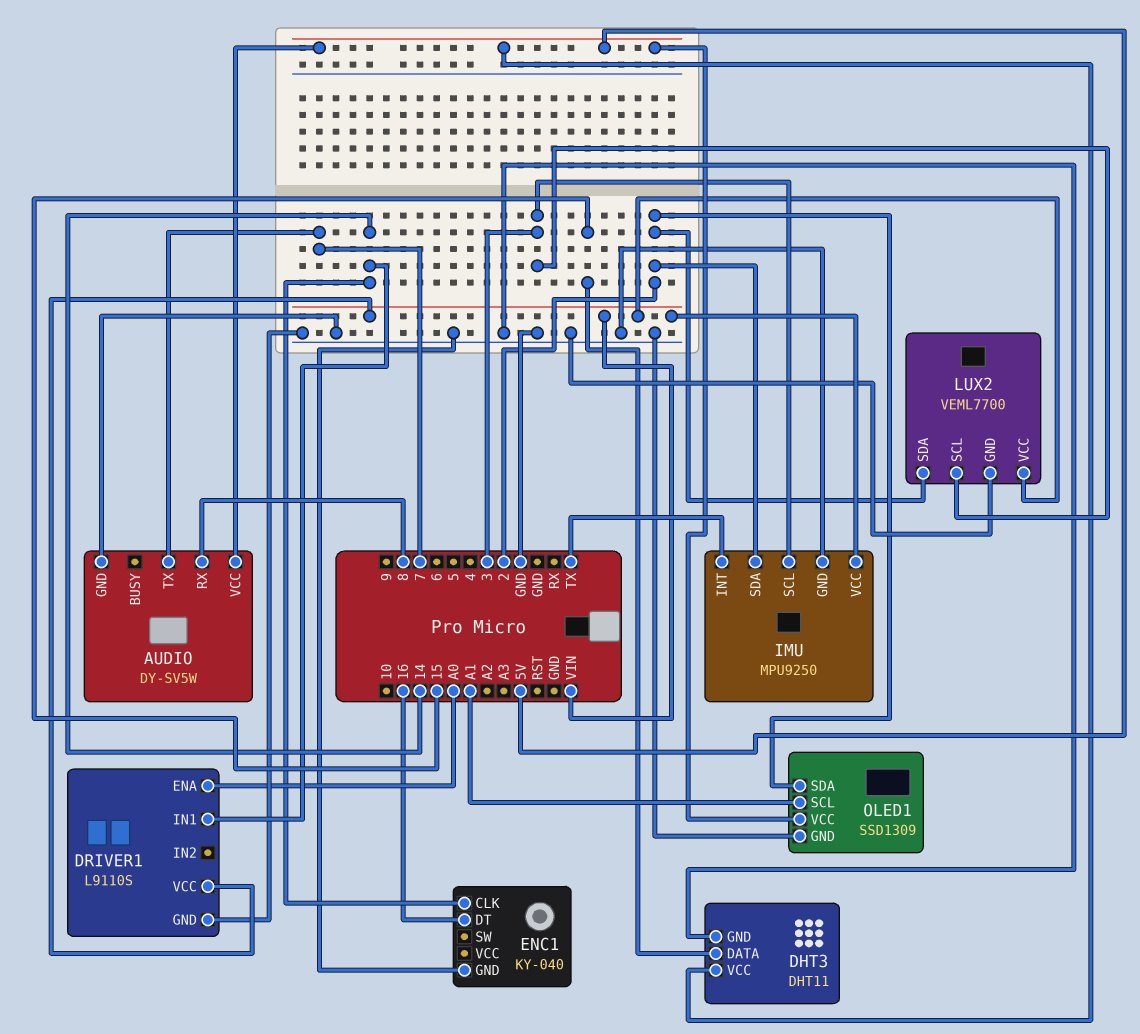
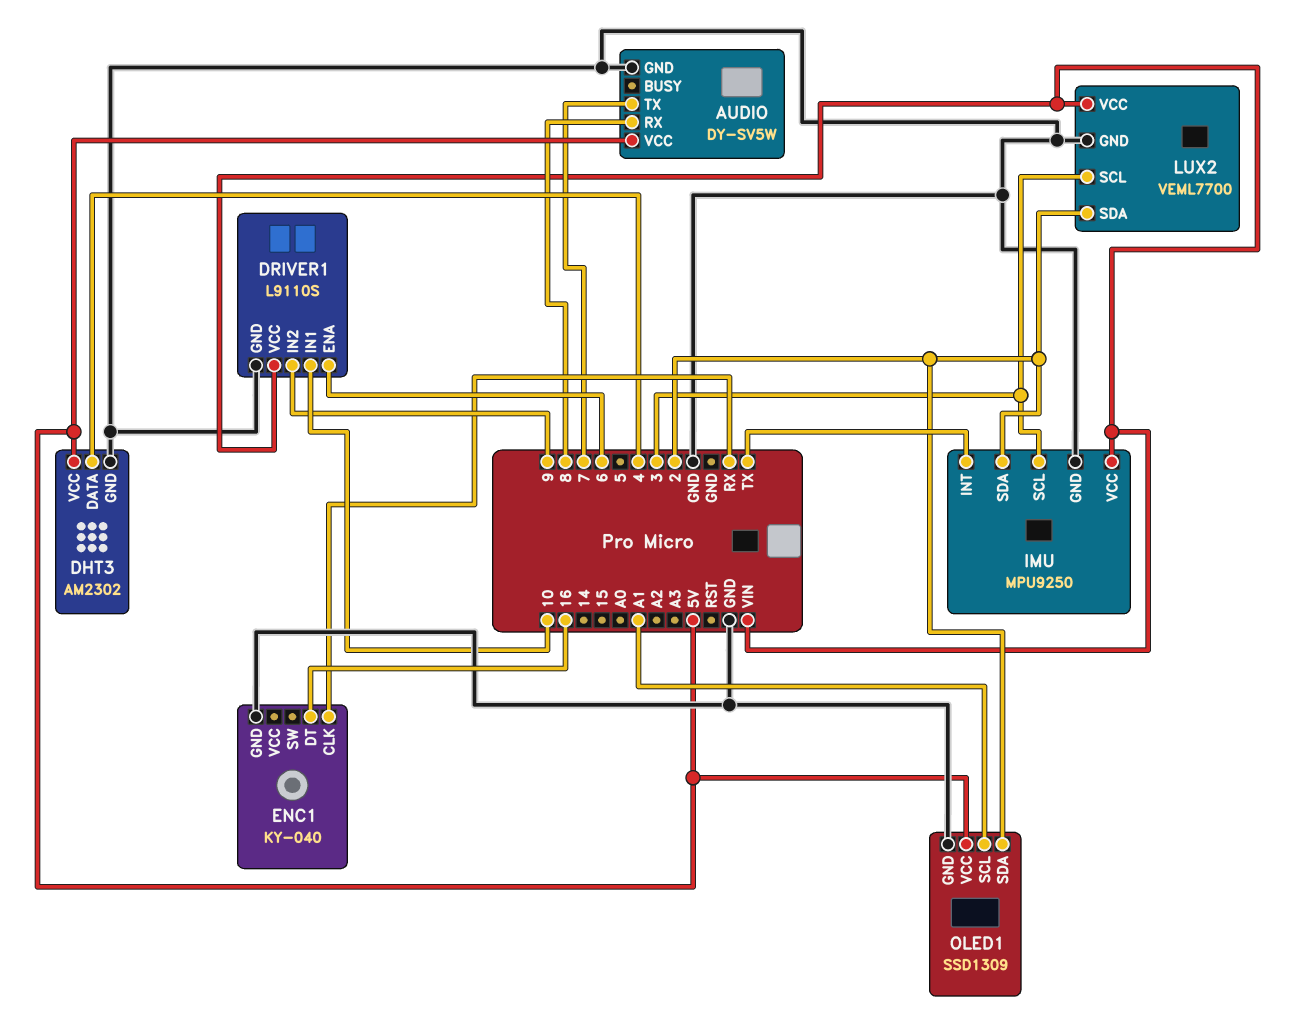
DHT3: DHT11 -> AM2302
DHT3 pin DATA: 15 -> 4
DRIVER1 pin ENA: A0 -> 6
DRIVER1 pin IN1: 14 -> 10
DRIVER1 pin IN2: none -> 9
ENC1 pin CLK: 14 -> RX

